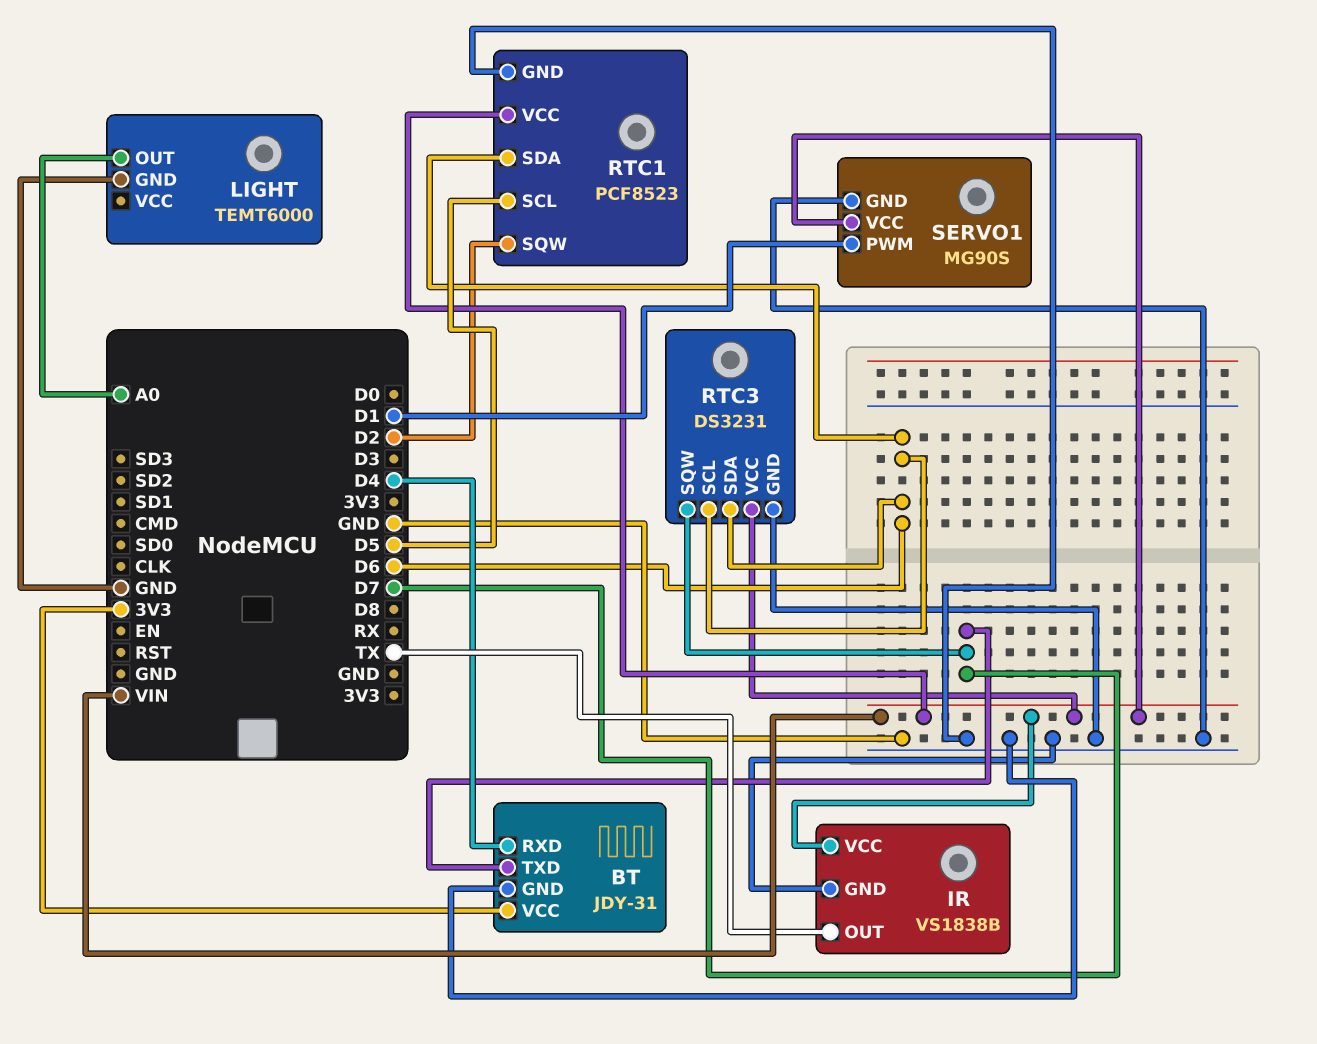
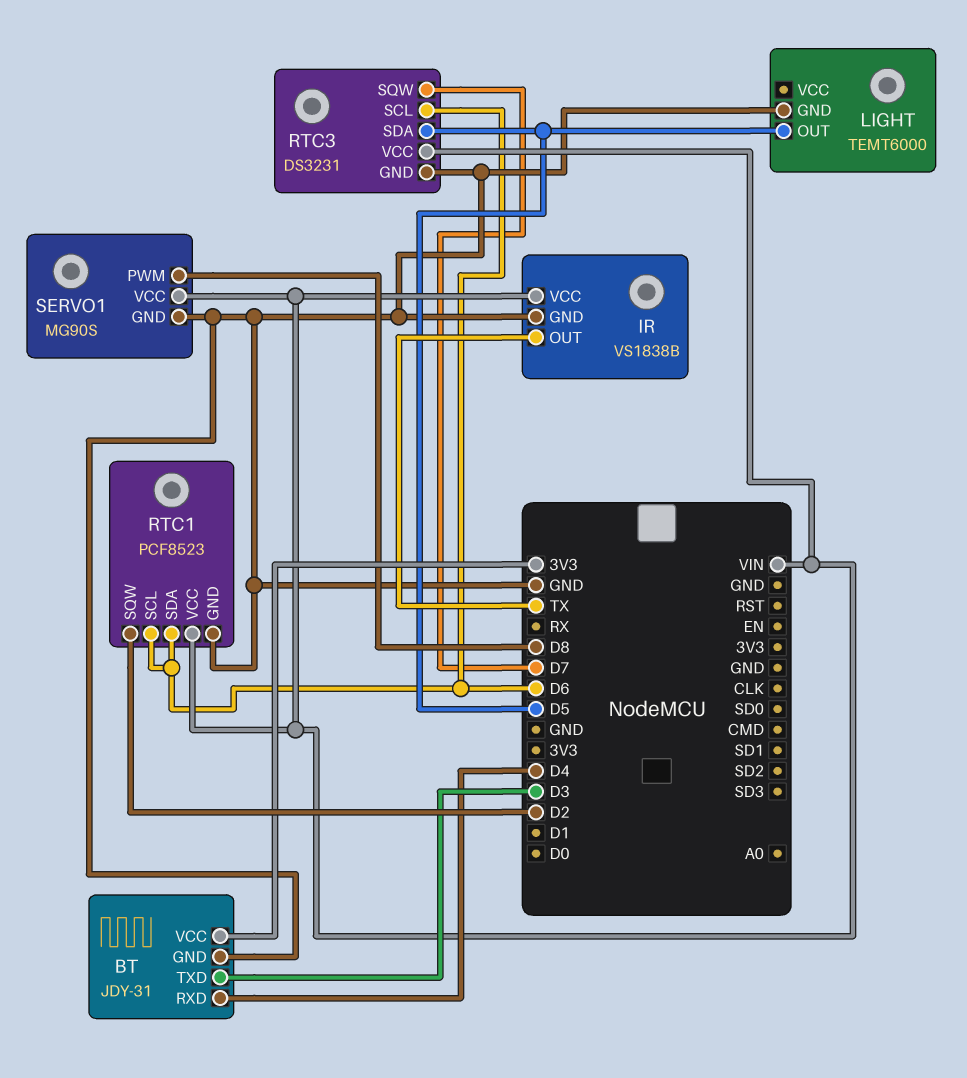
BT pin TXD: D7 -> D3
LIGHT pin OUT: A0 -> D5
RTC1 pin SCL: D5 -> D6
RTC3 pin SDA: D6 -> D5
SERVO1 pin PWM: D1 -> D8

